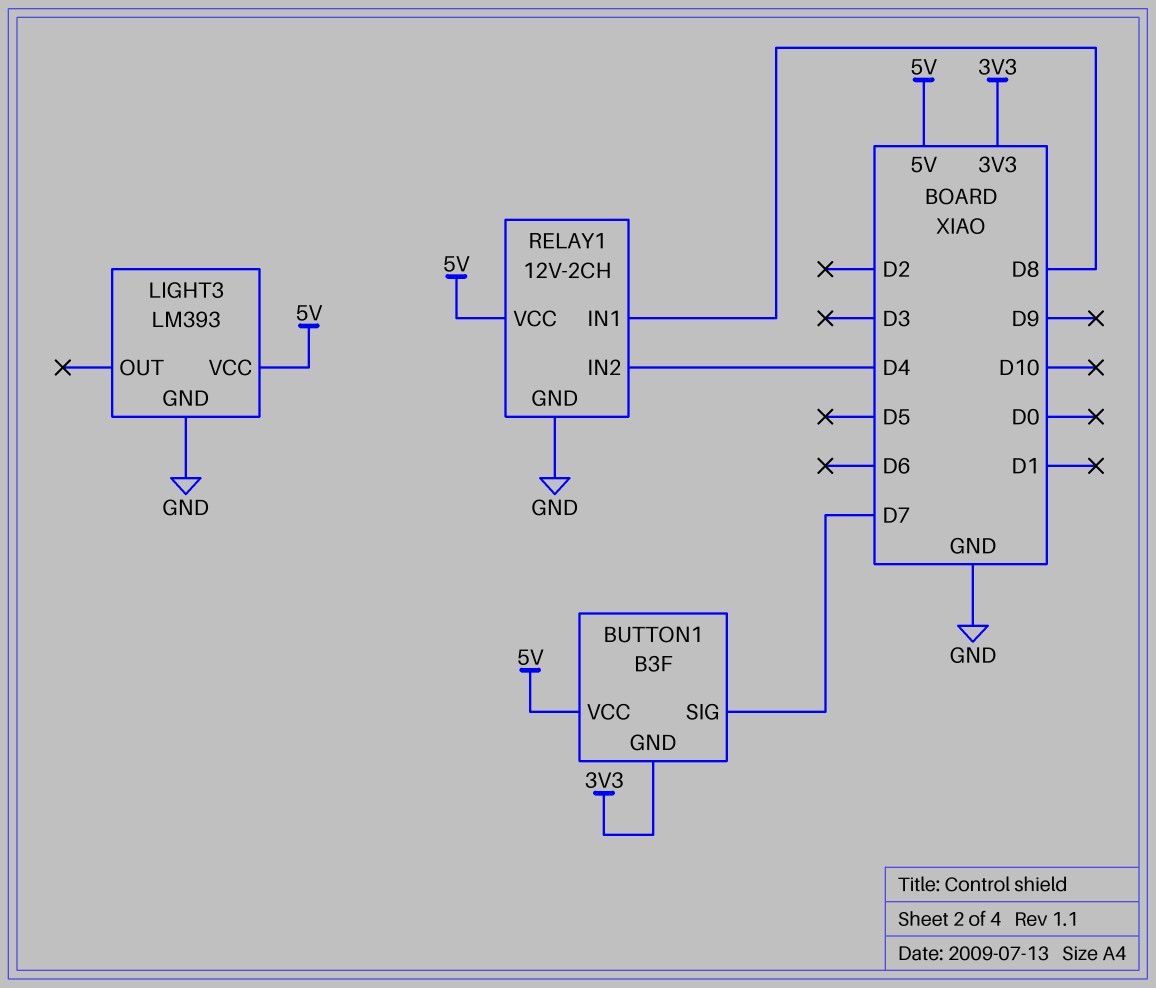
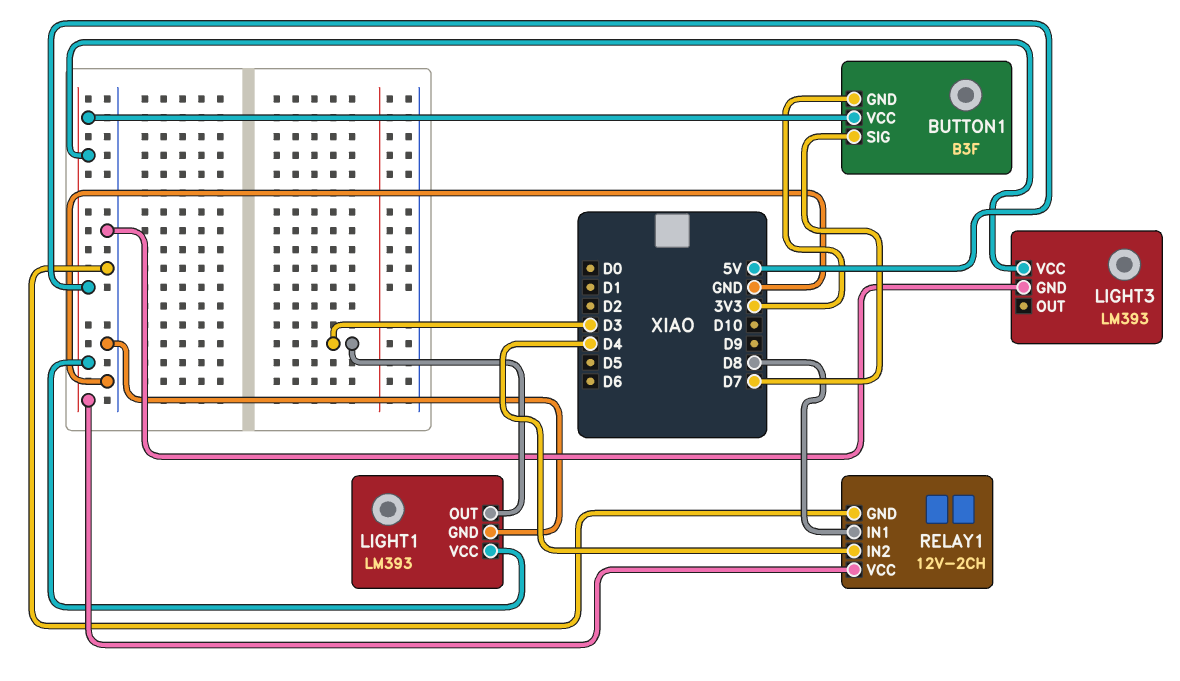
LIGHT1: none -> LM393
LIGHT1 pin GND: none -> GND
LIGHT1 pin OUT: none -> D3
LIGHT1 pin VCC: none -> 5V

